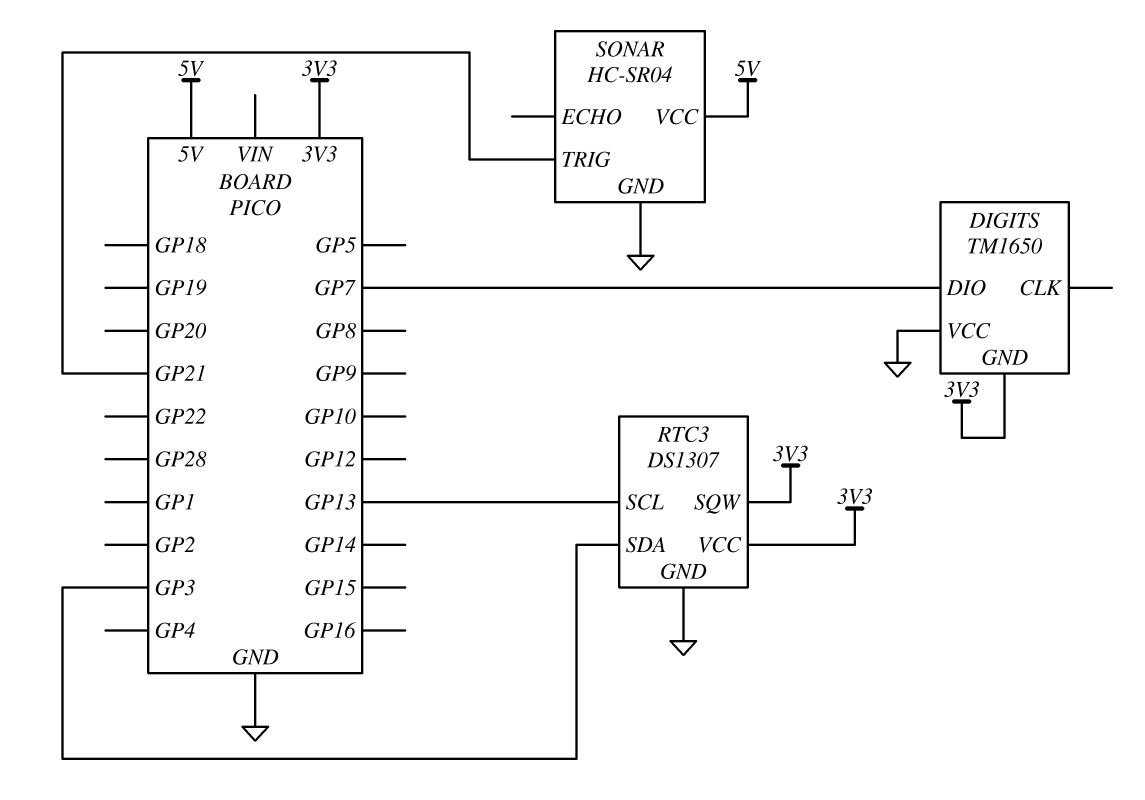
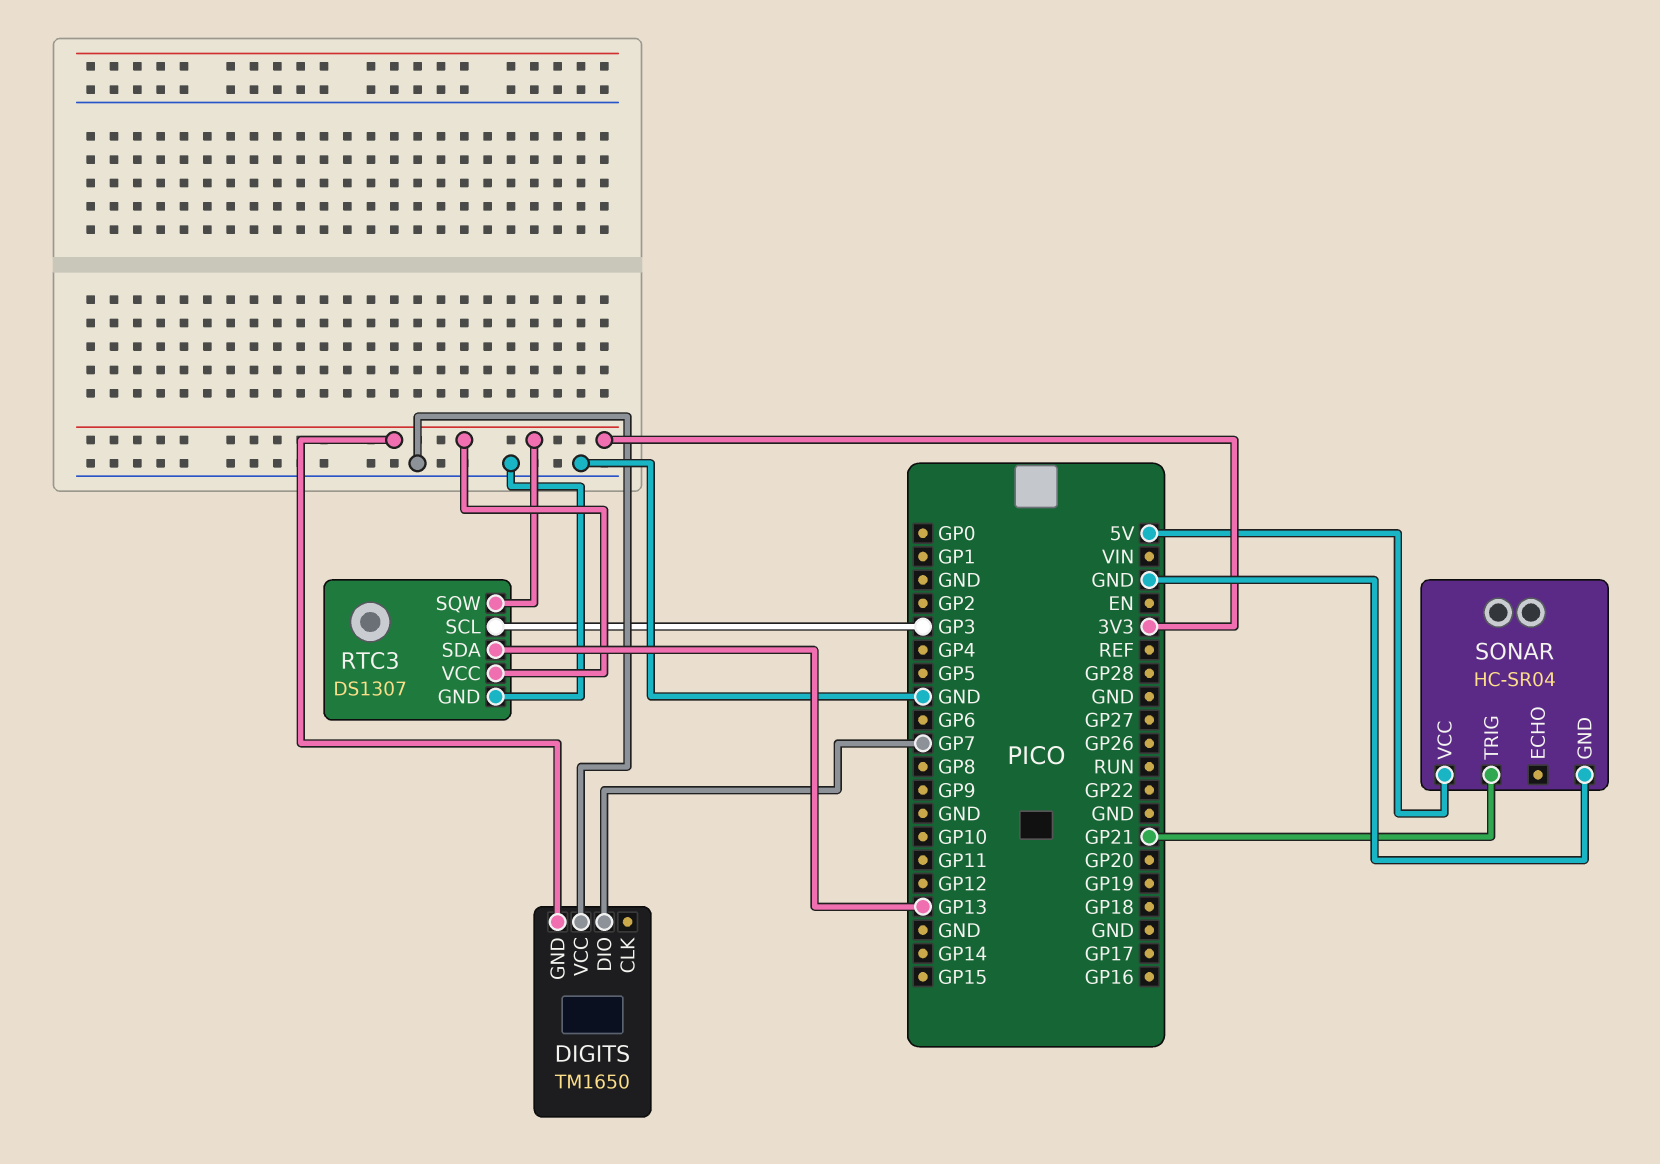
RTC3 pin SCL: GP13 -> GP3
RTC3 pin SDA: GP3 -> GP13

